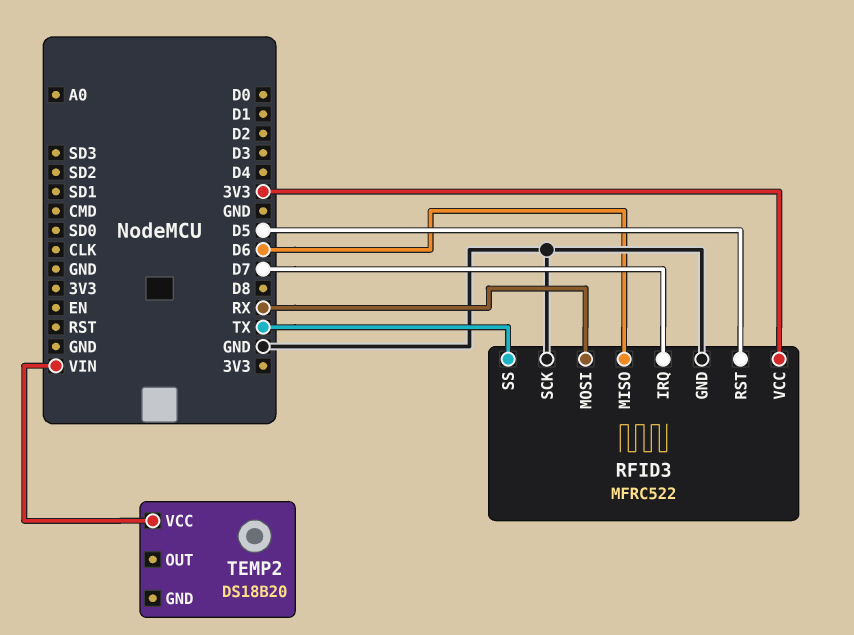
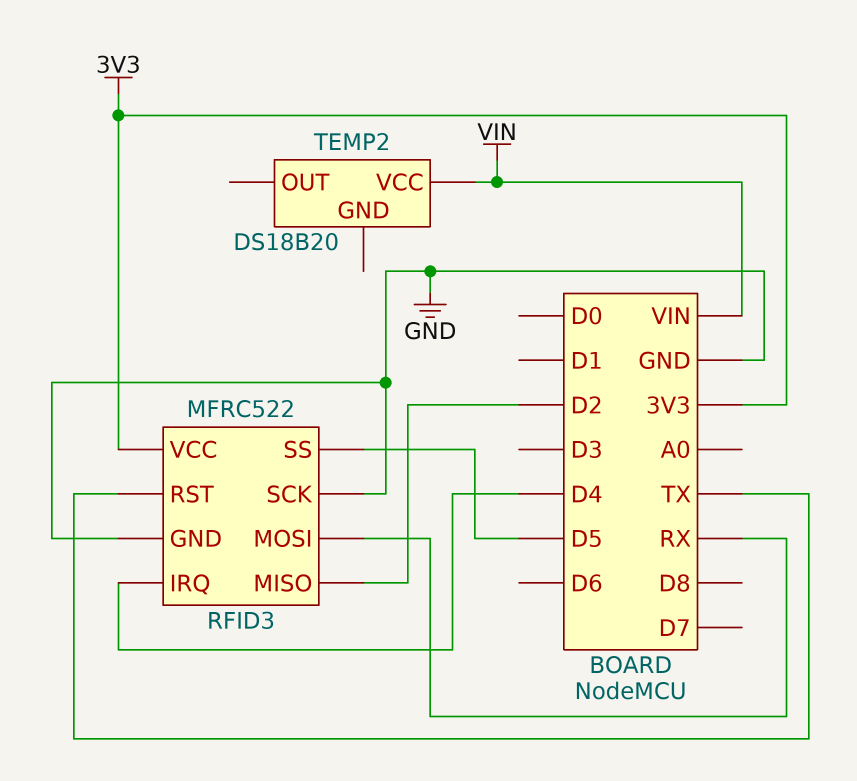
RFID3 pin IRQ: D7 -> D4
RFID3 pin MISO: D6 -> D2
RFID3 pin RST: D5 -> TX
RFID3 pin SS: TX -> D5

